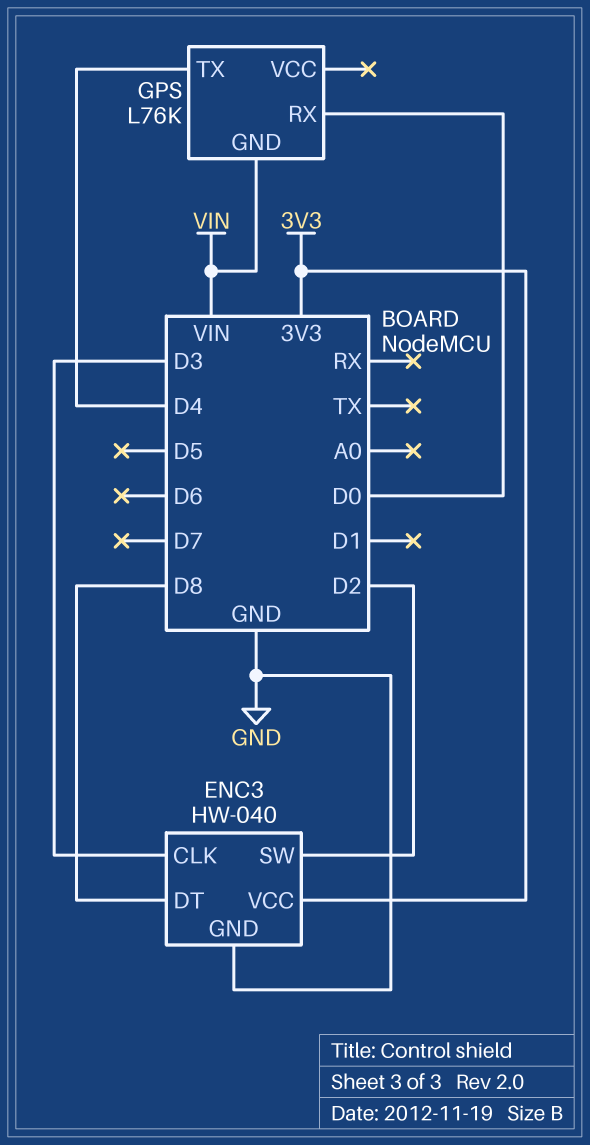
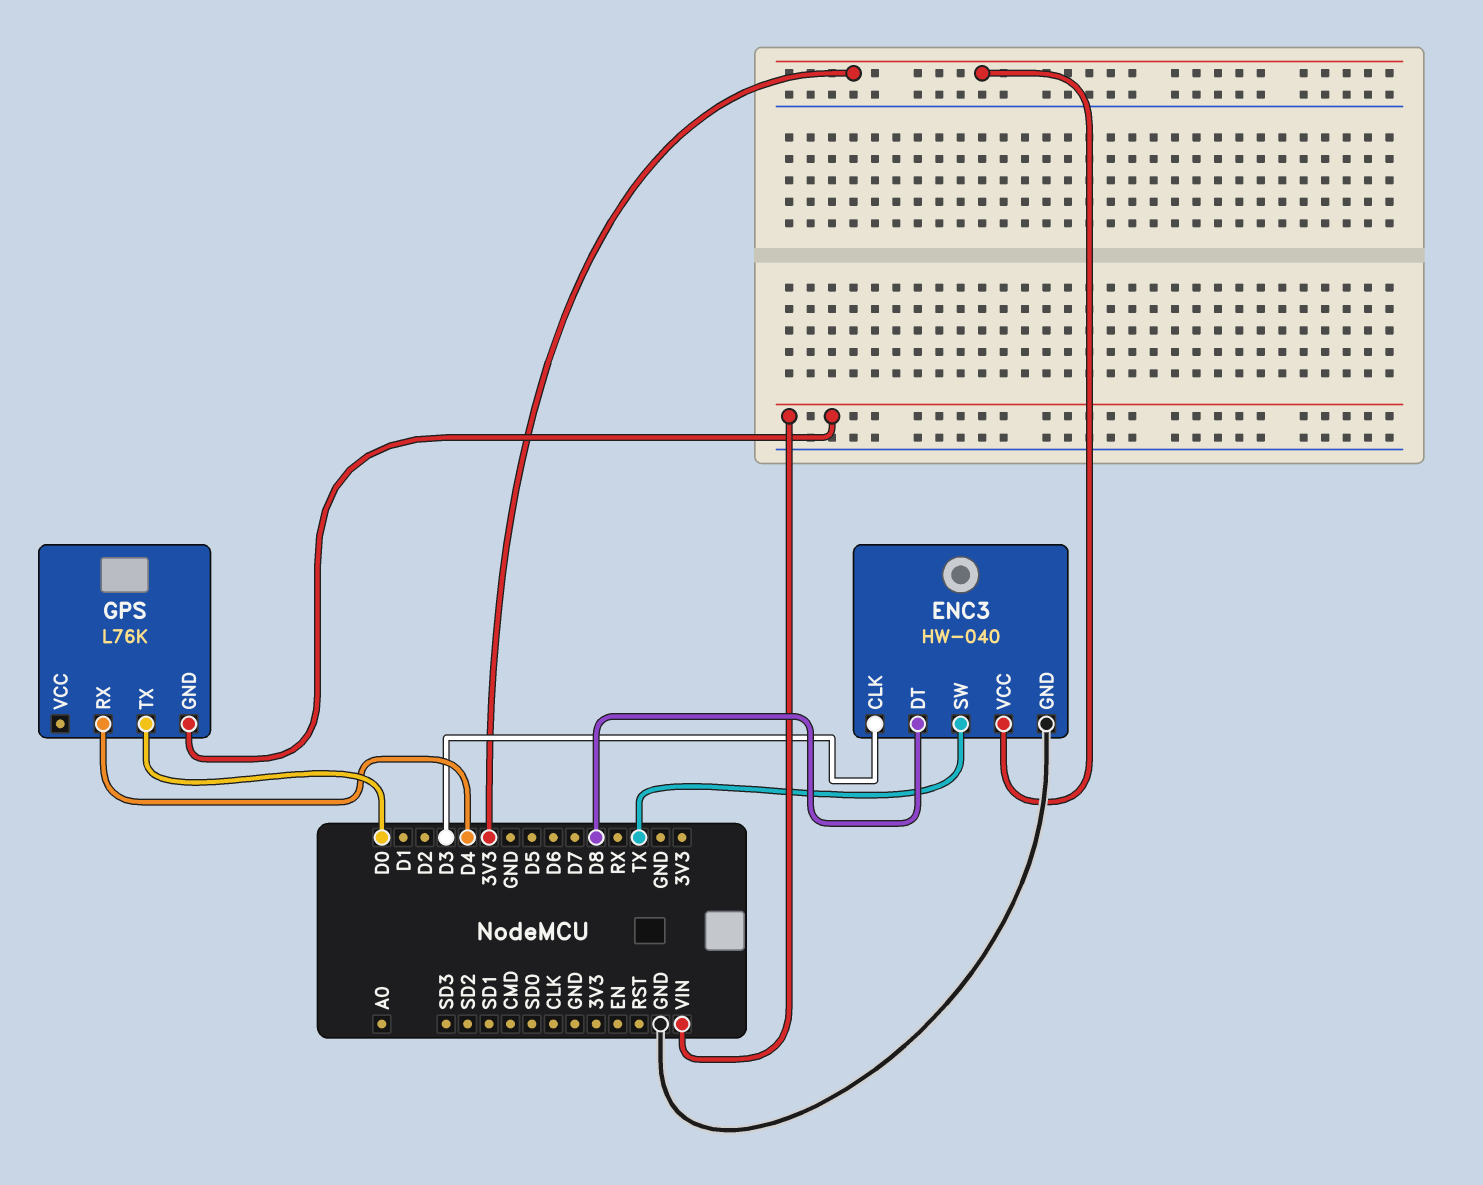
ENC3 pin SW: D2 -> TX
GPS pin RX: D0 -> D4
GPS pin TX: D4 -> D0

